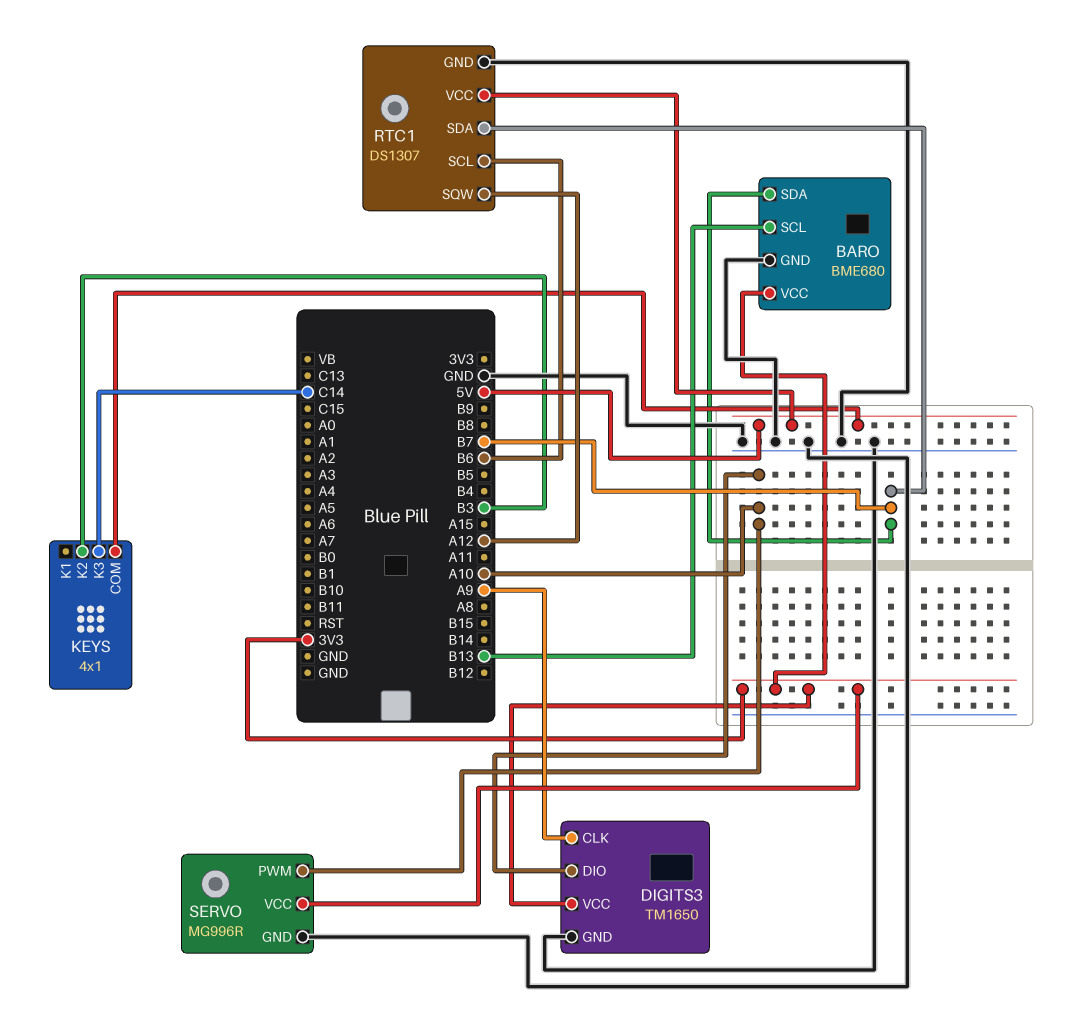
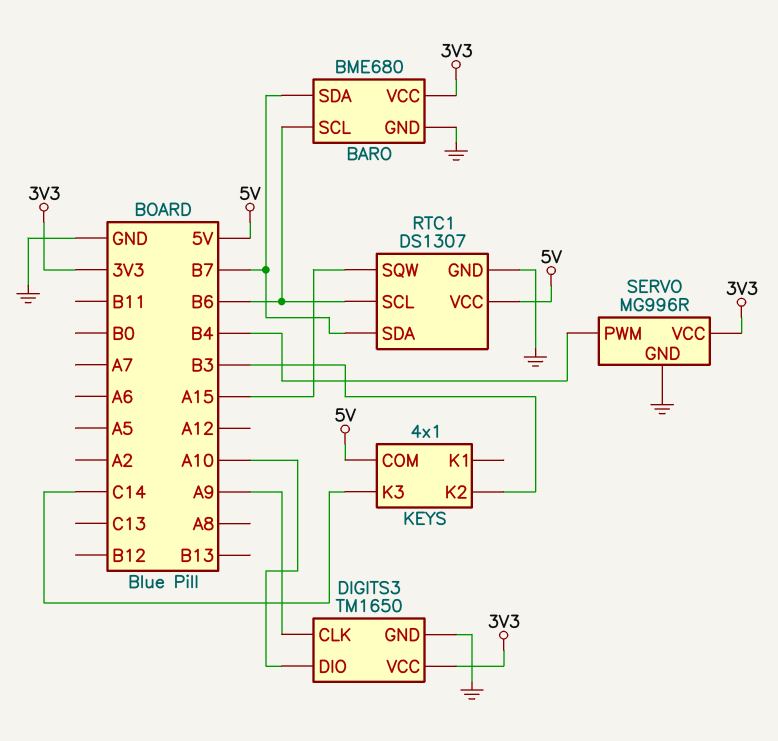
BARO pin SCL: B13 -> B6
RTC1 pin SQW: A12 -> A15
SERVO pin PWM: A10 -> B4

